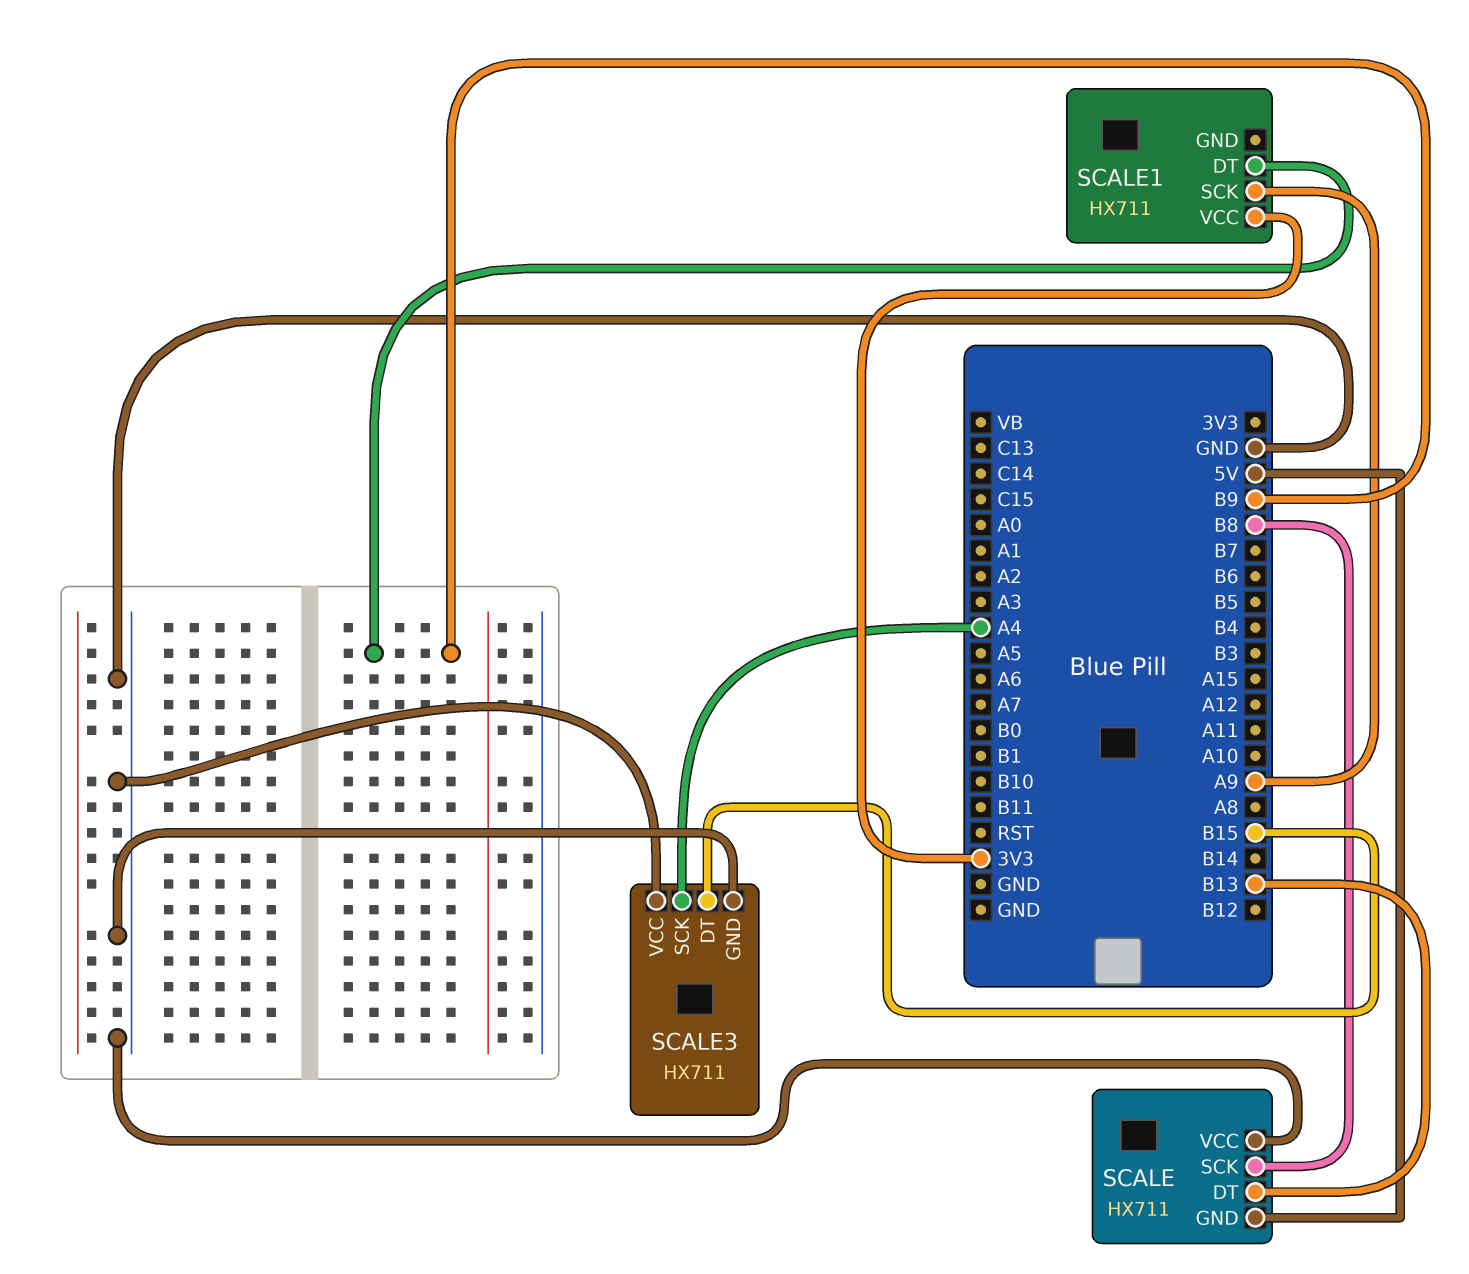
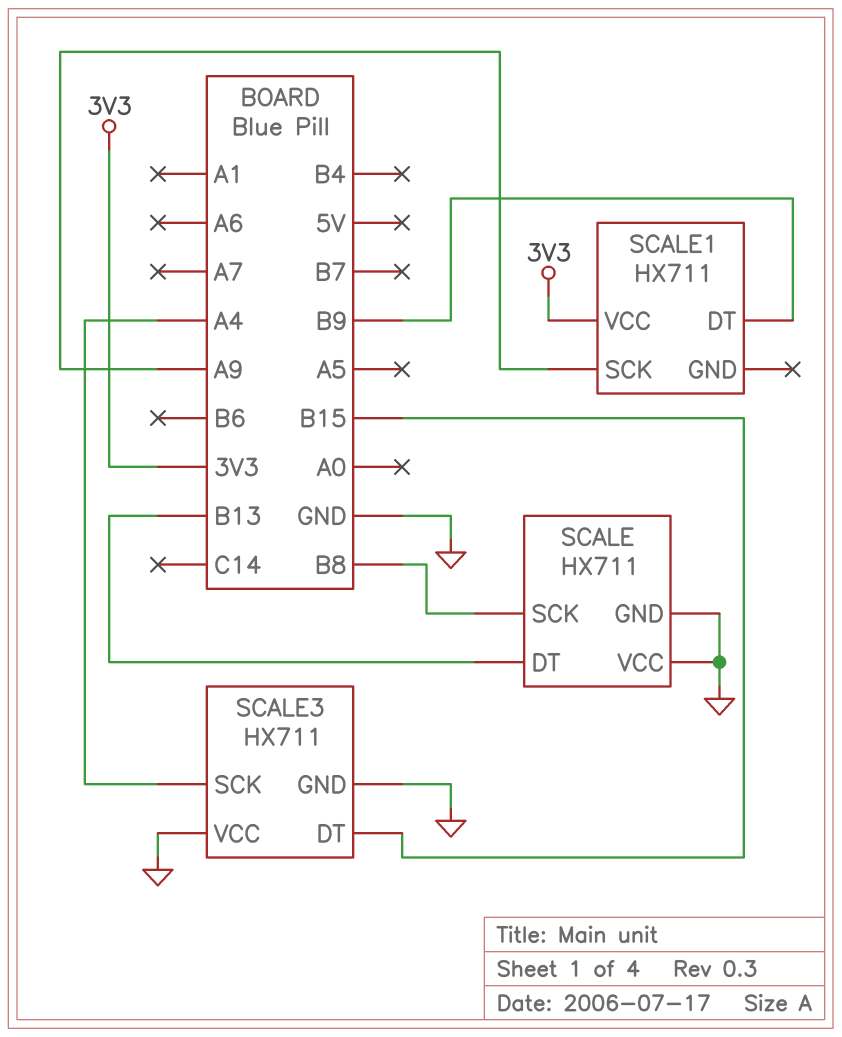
SCALE pin GND: 5V -> GND

